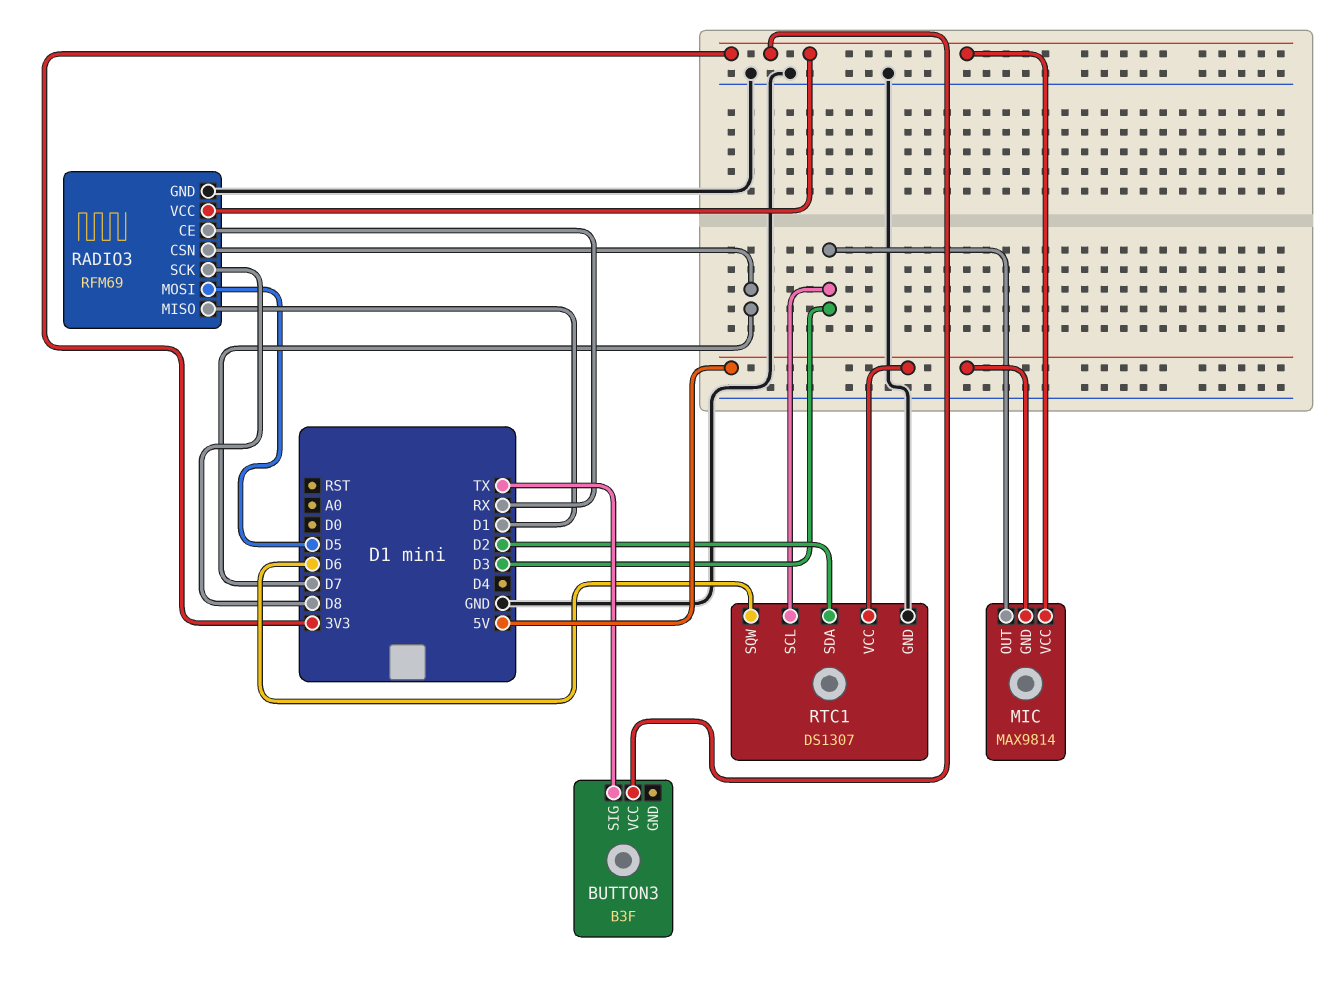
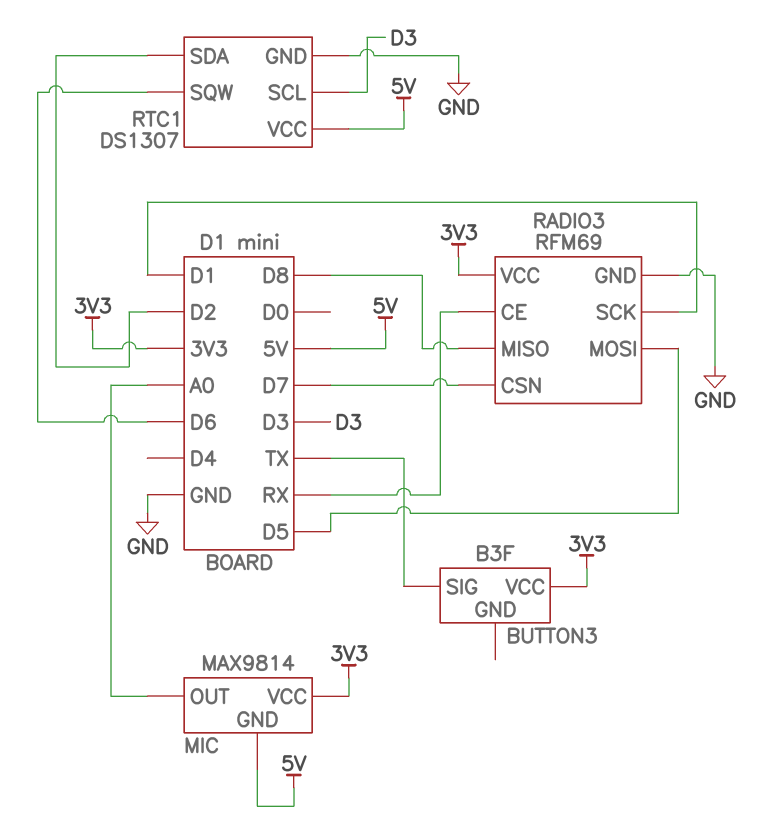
MIC pin OUT: D3 -> A0
RADIO3 pin MISO: D1 -> D8
RADIO3 pin SCK: D8 -> D1

